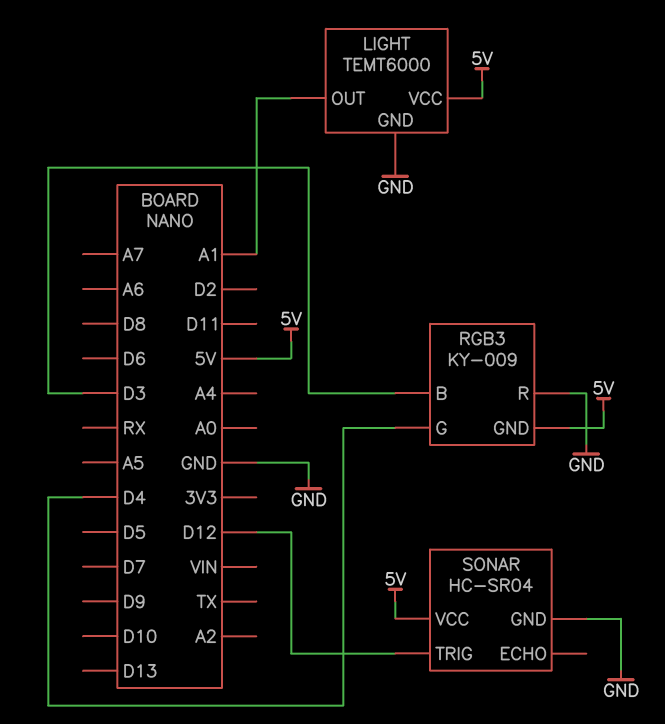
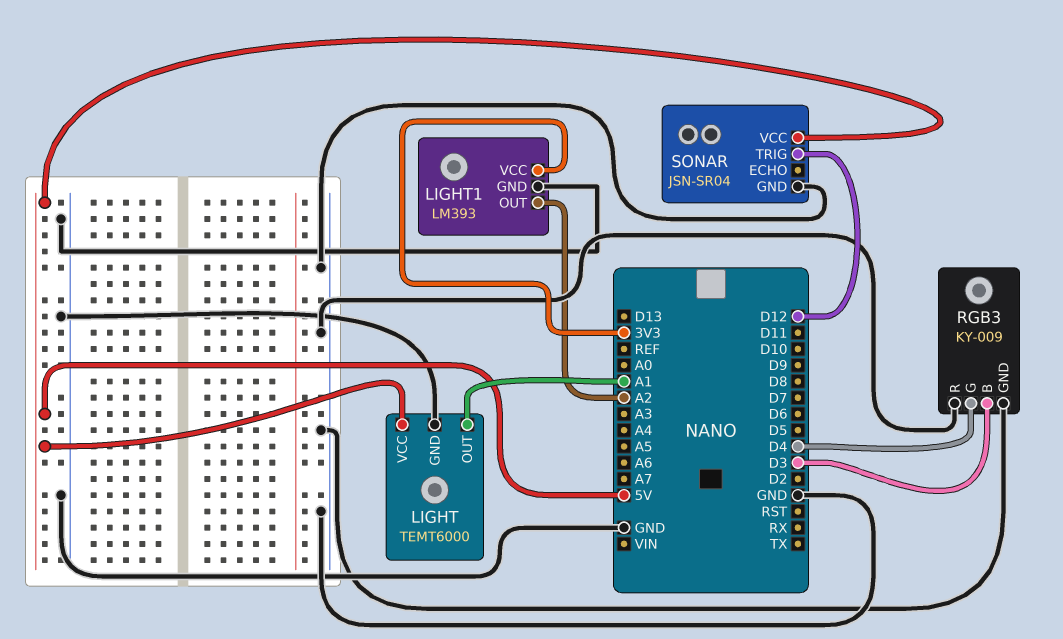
LIGHT1: none -> LM393
LIGHT1 pin GND: none -> GND
LIGHT1 pin OUT: none -> A2
LIGHT1 pin VCC: none -> 3V3
RGB3 pin GND: 5V -> GND
SONAR: HC-SR04 -> JSN-SR04

